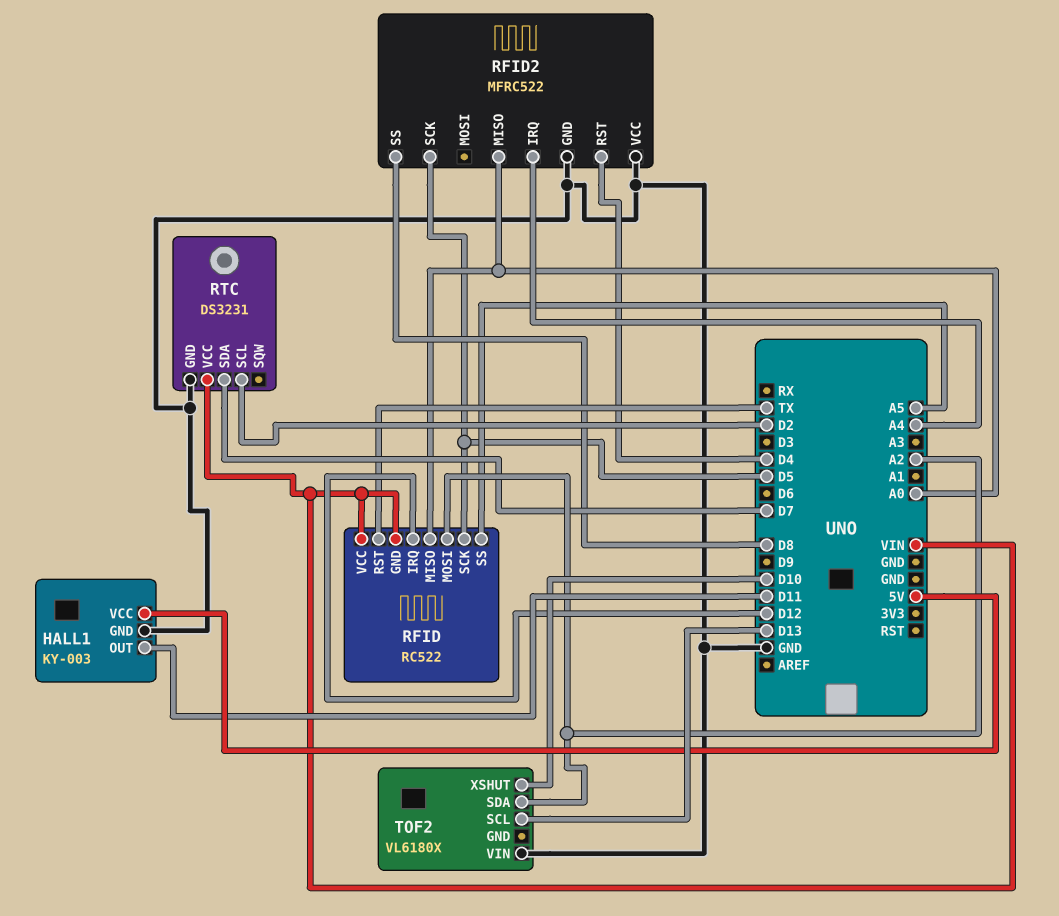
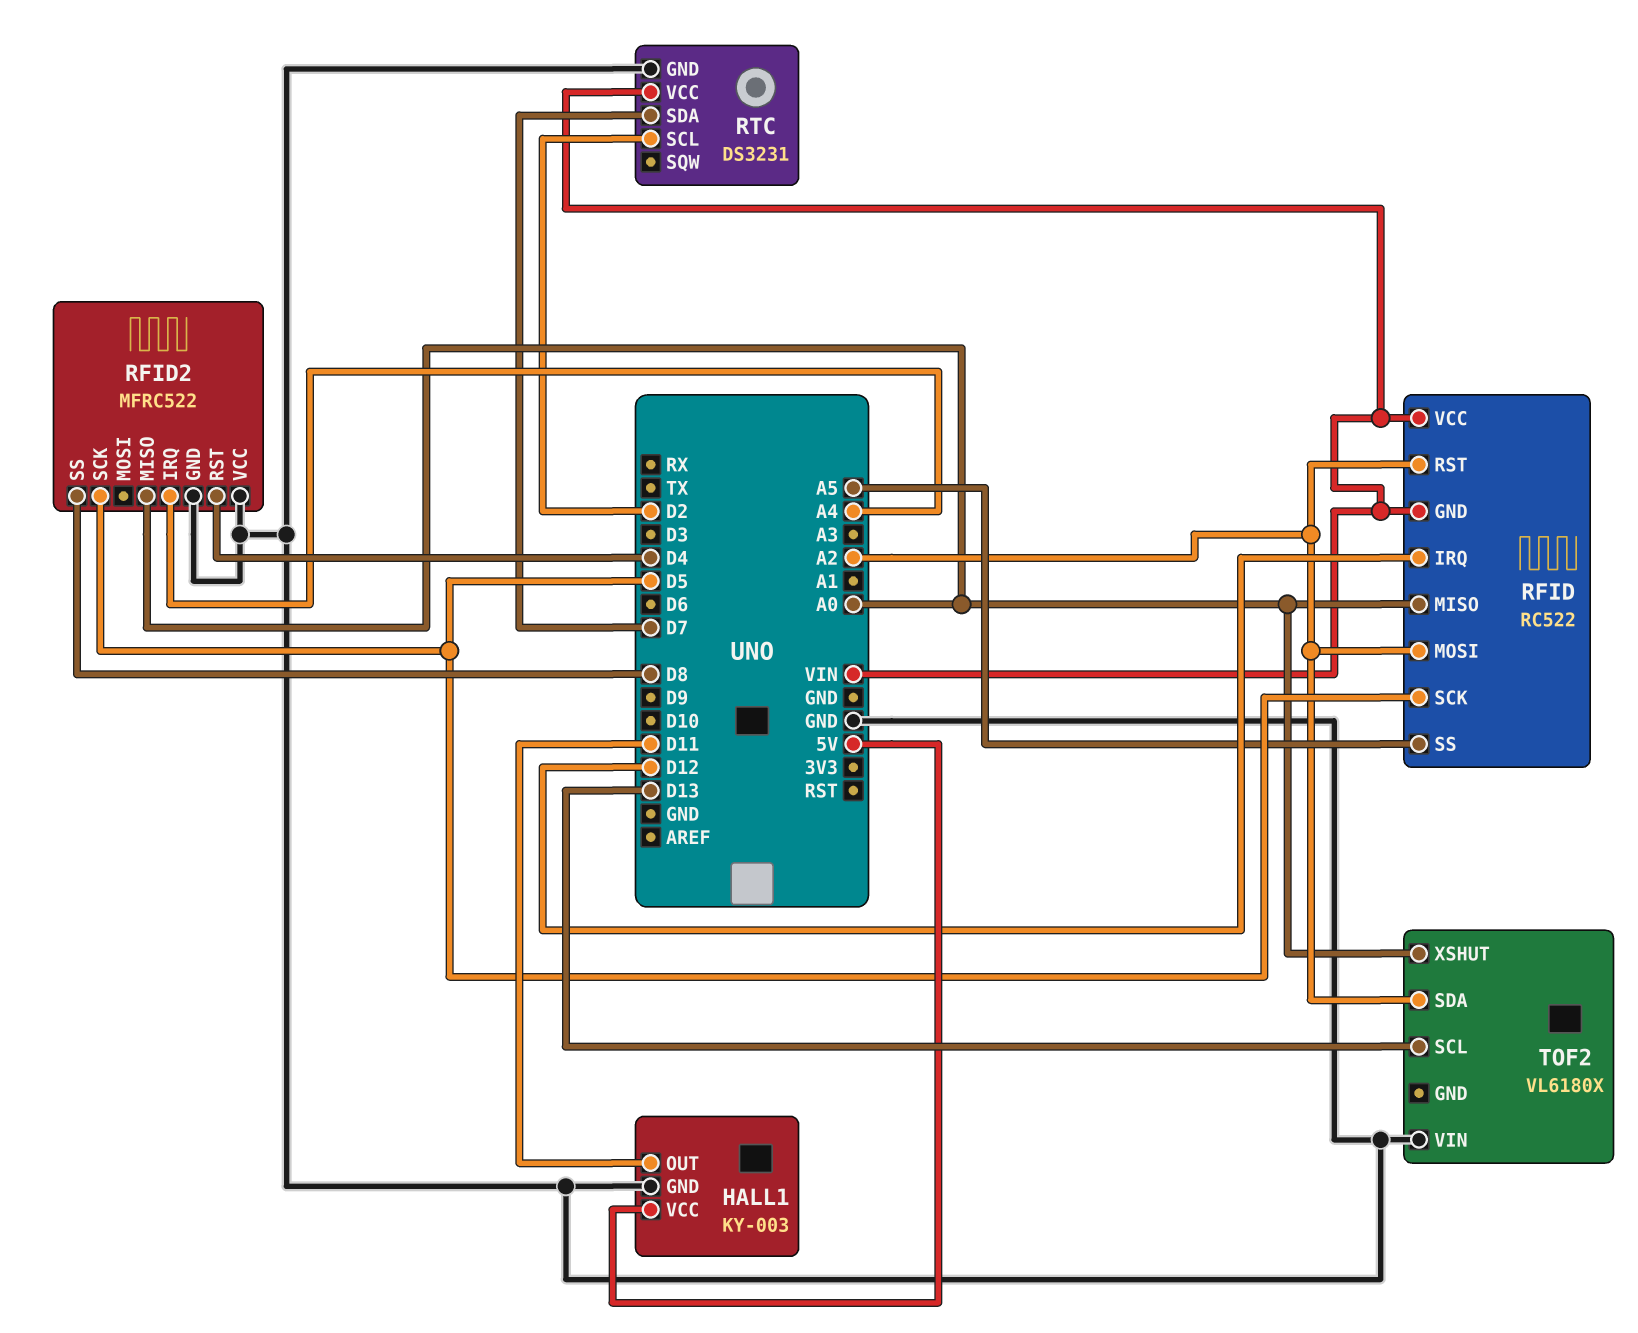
RFID pin RST: TX -> A2
TOF2 pin XSHUT: D10 -> A0

